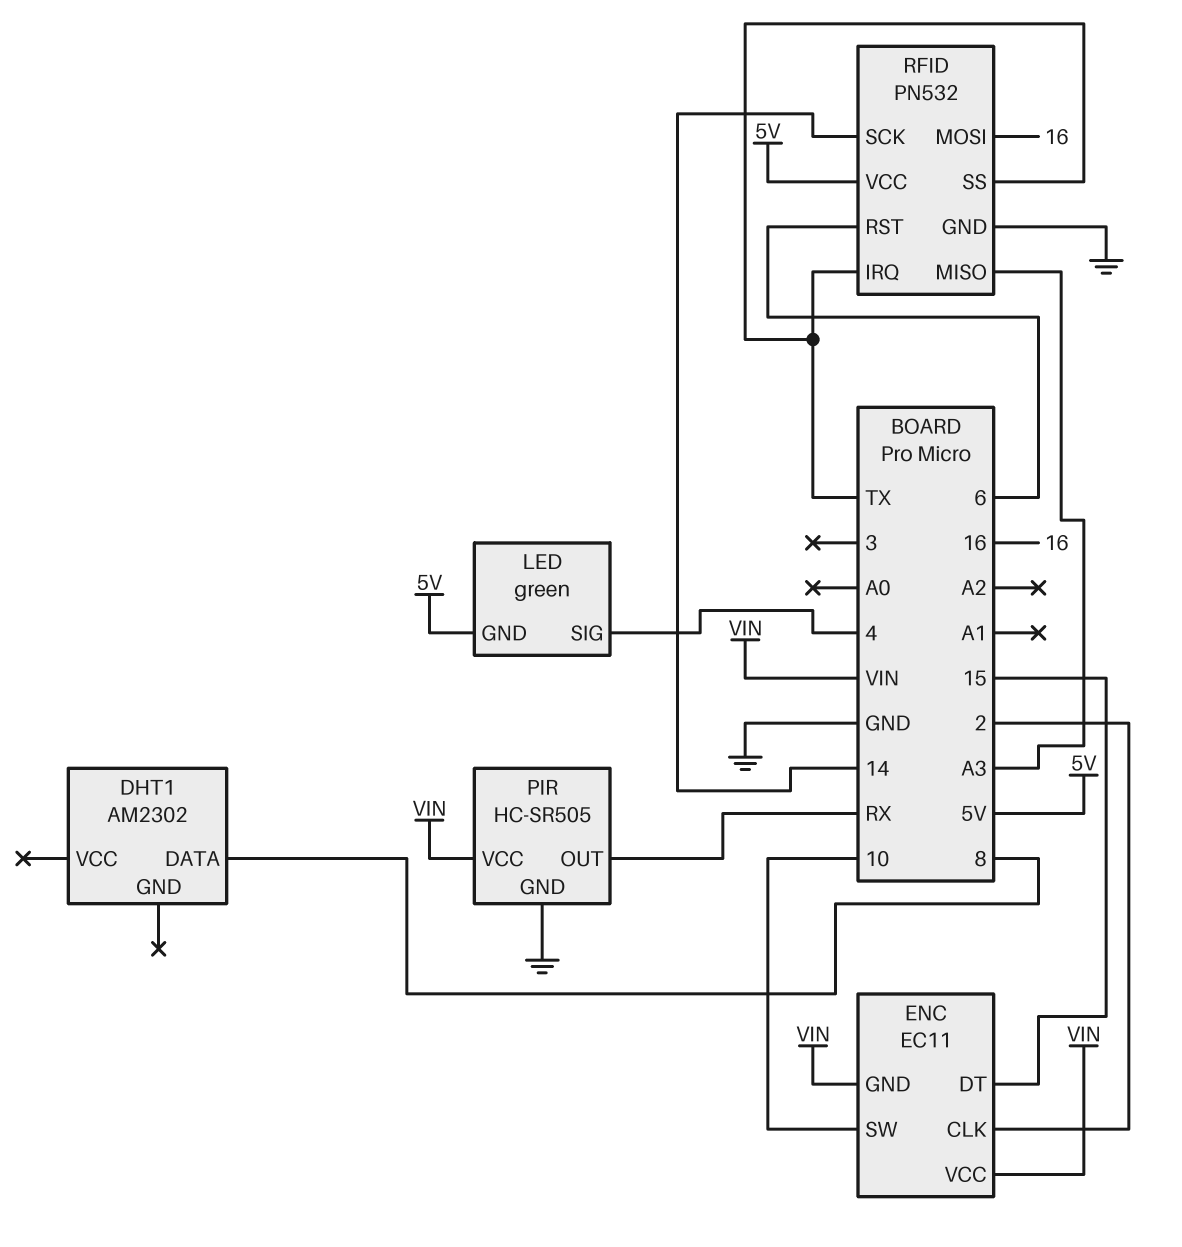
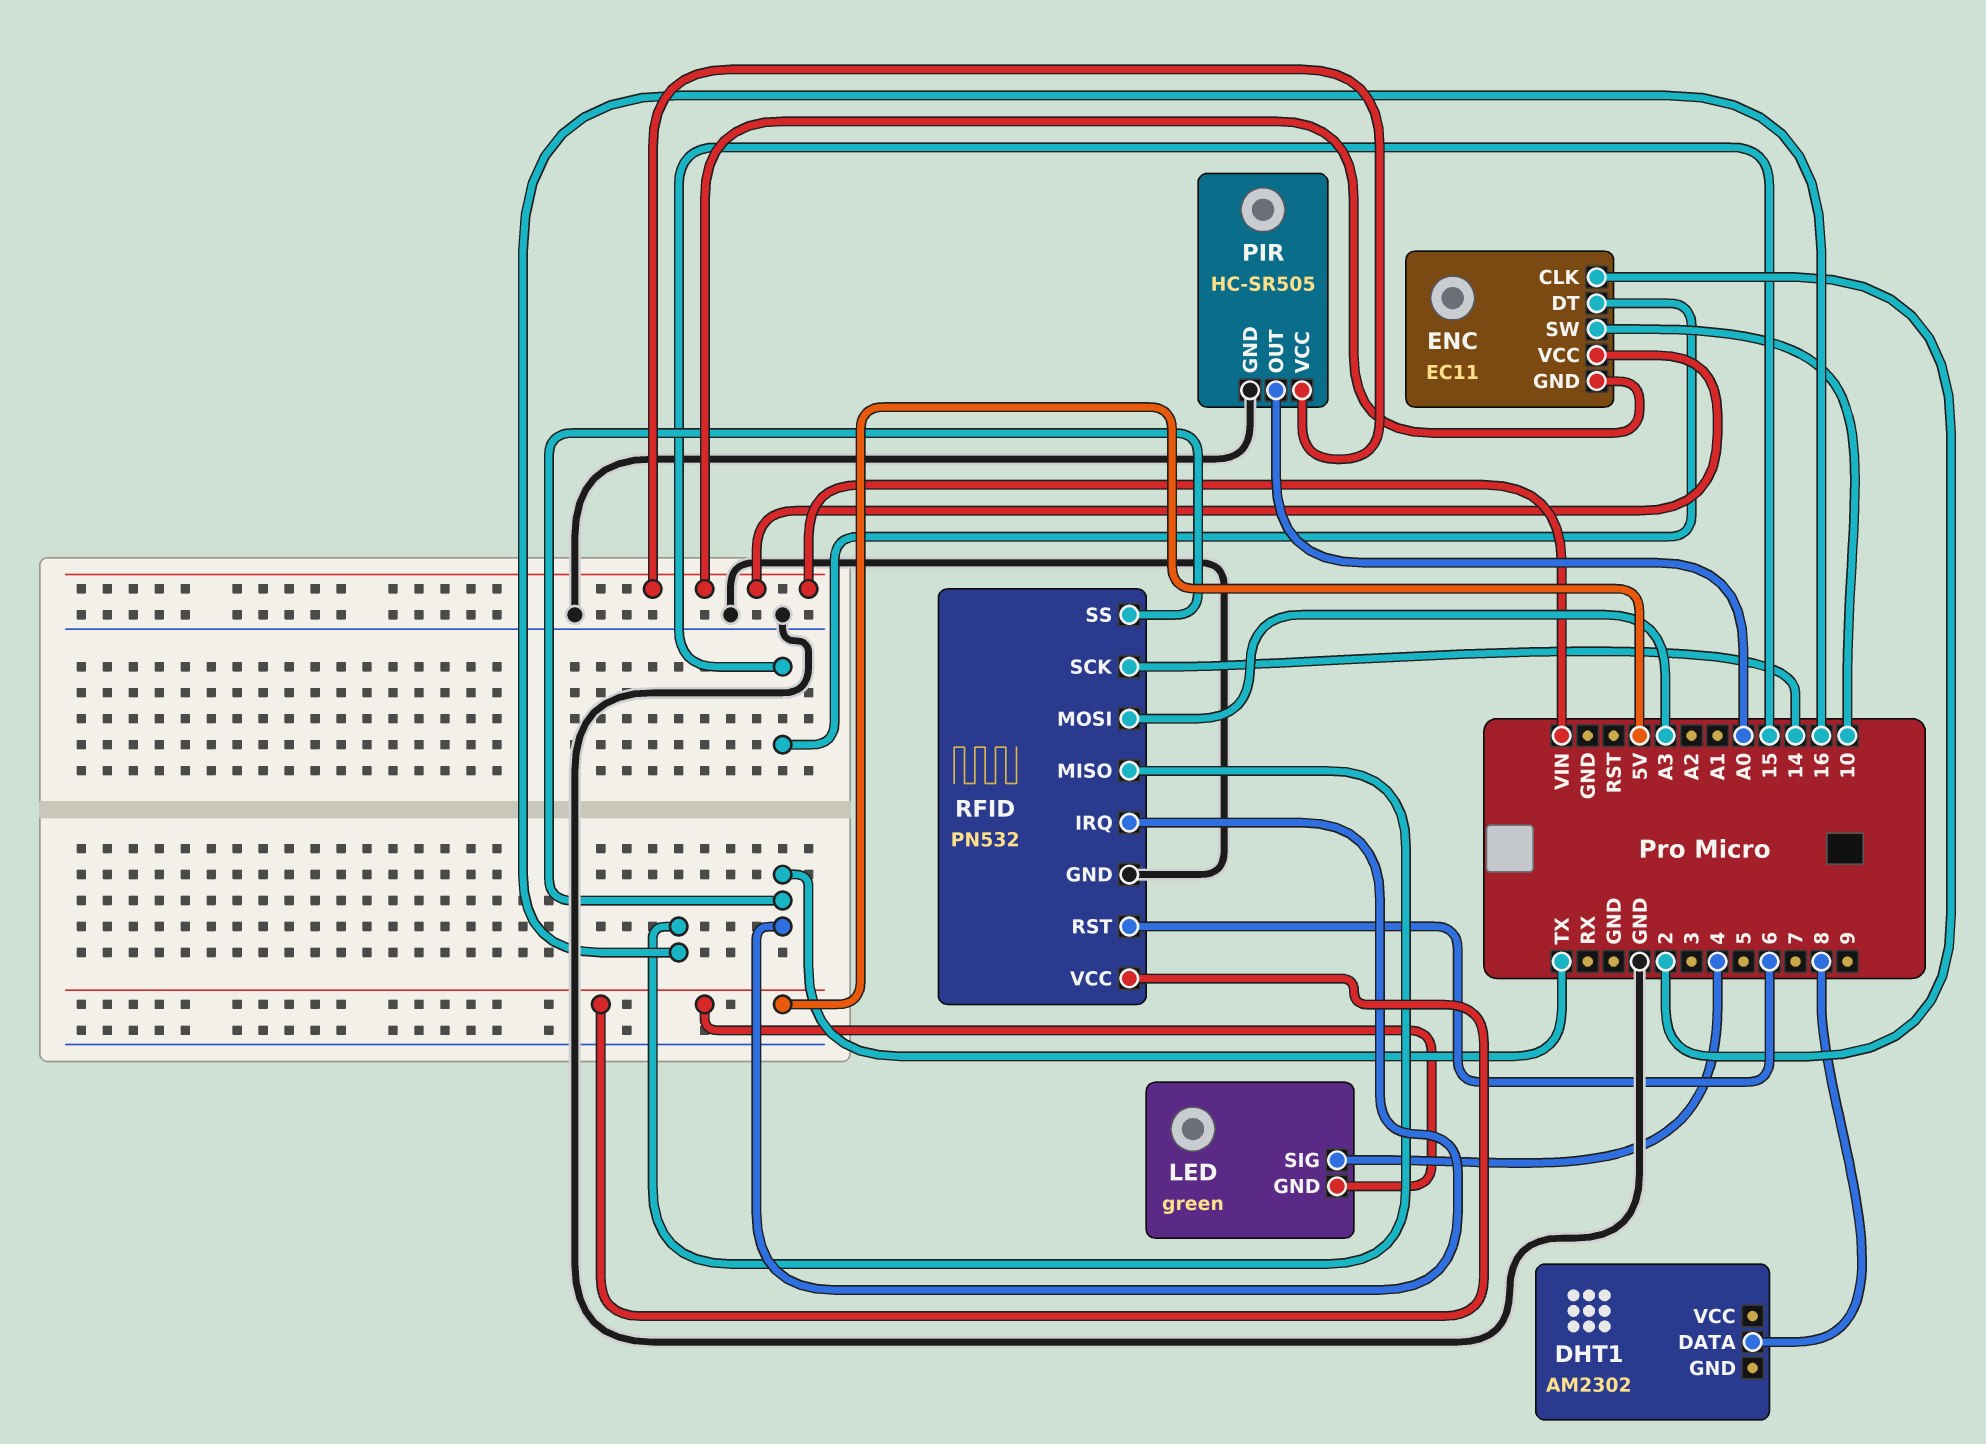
PIR pin OUT: RX -> A0
RFID pin MISO: A3 -> 16
RFID pin MOSI: 16 -> A3

